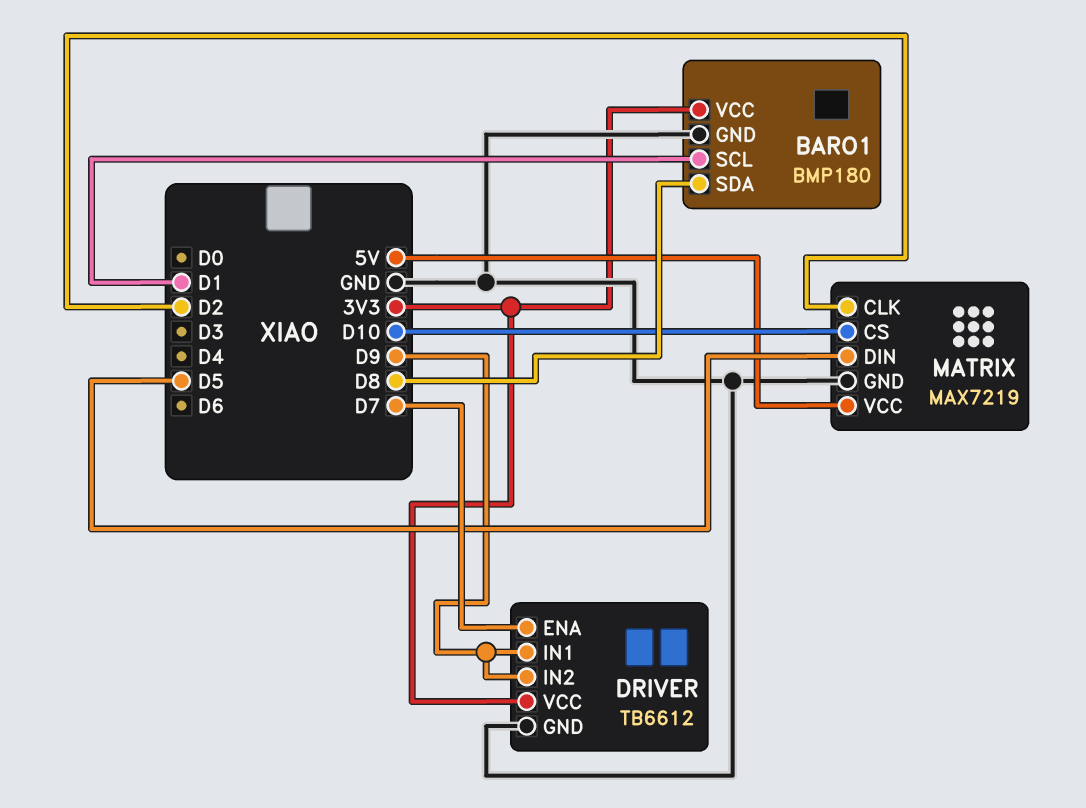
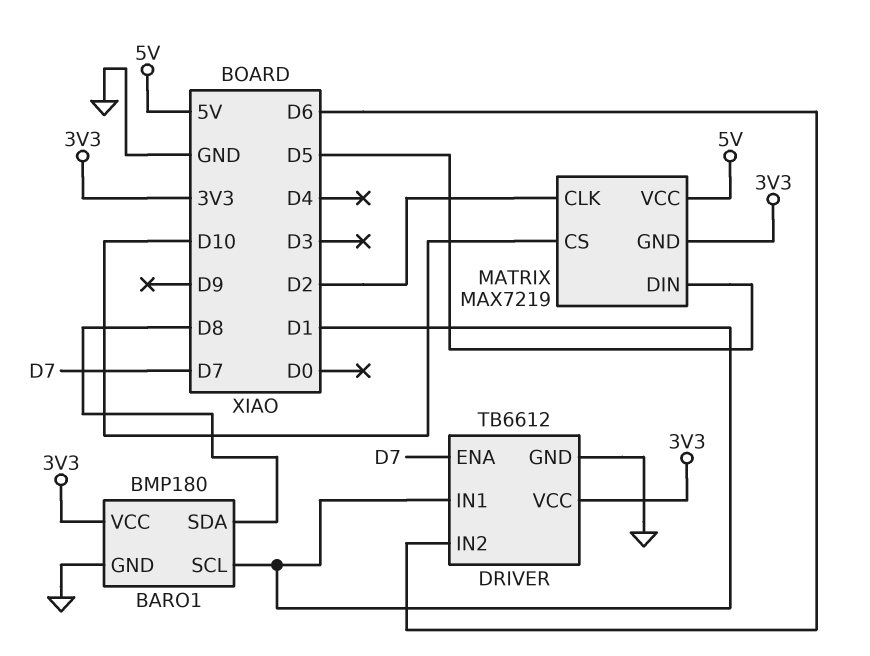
DRIVER pin IN1: D9 -> D1
DRIVER pin IN2: D9 -> D6
MATRIX pin GND: GND -> 3V3

